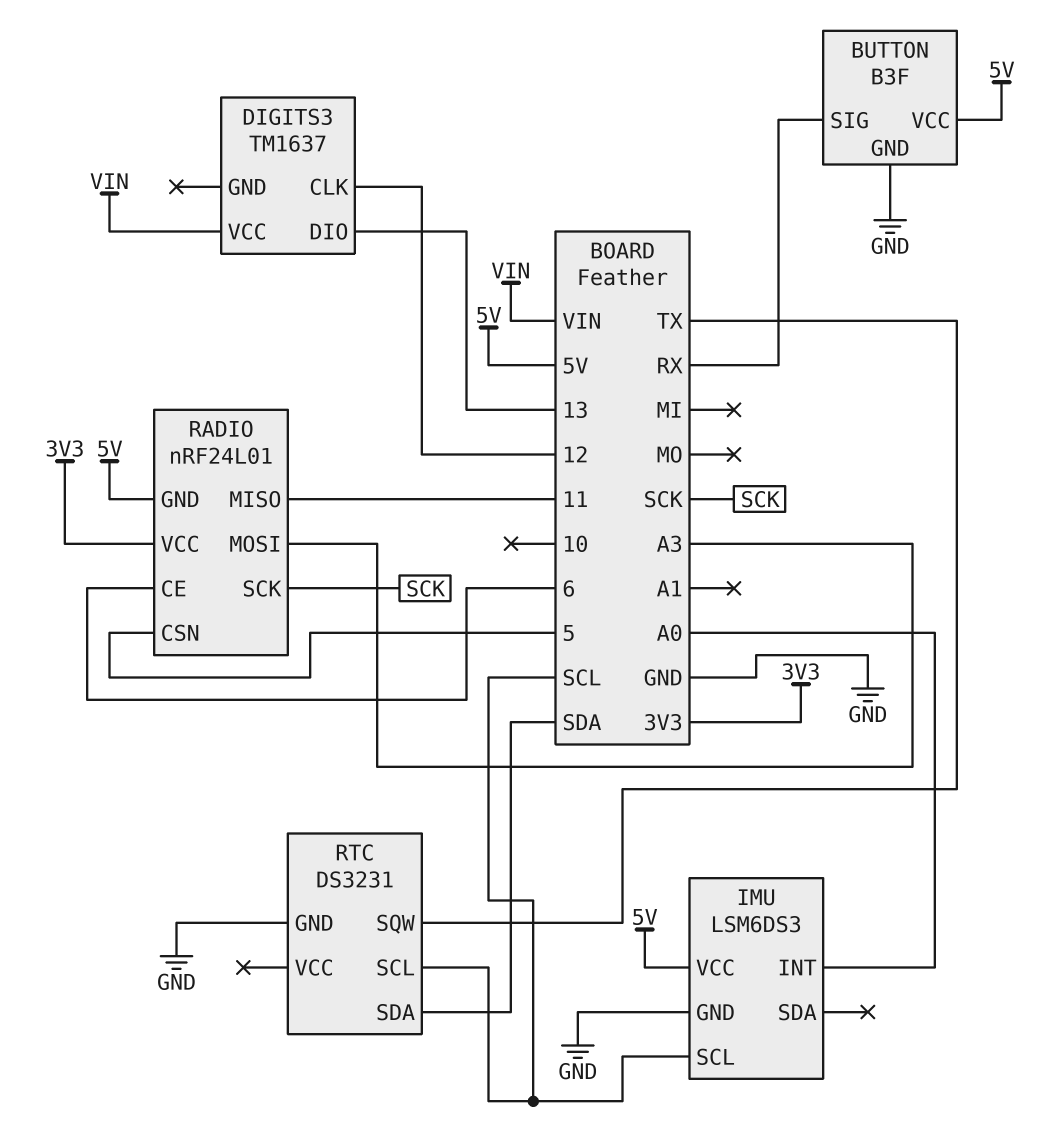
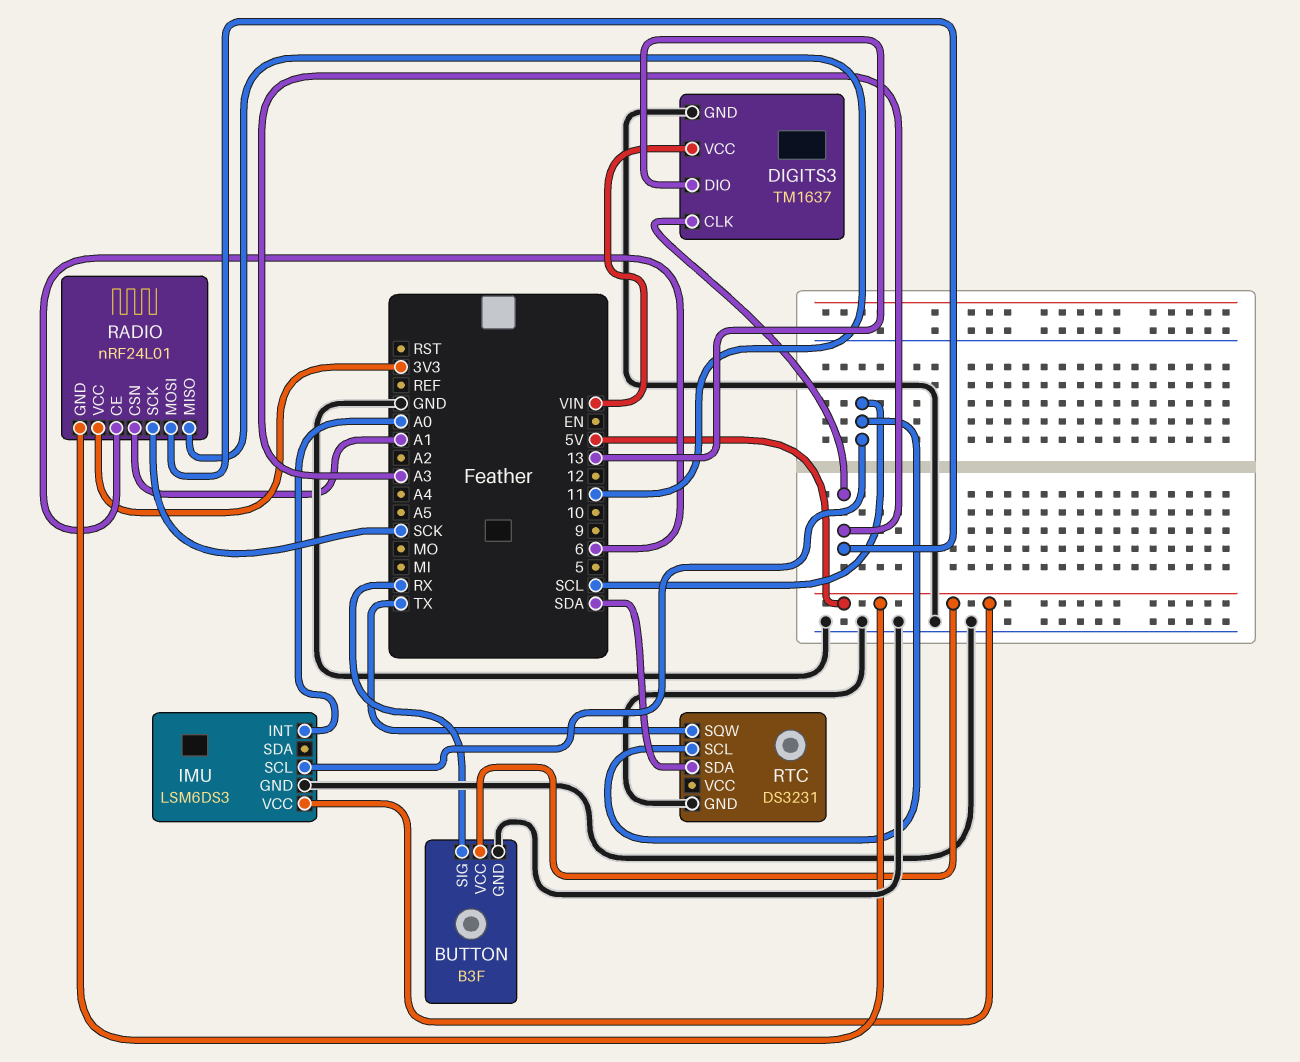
DIGITS3 pin CLK: 12 -> A3
DIGITS3 pin GND: none -> GND
RADIO pin CSN: 5 -> A1

